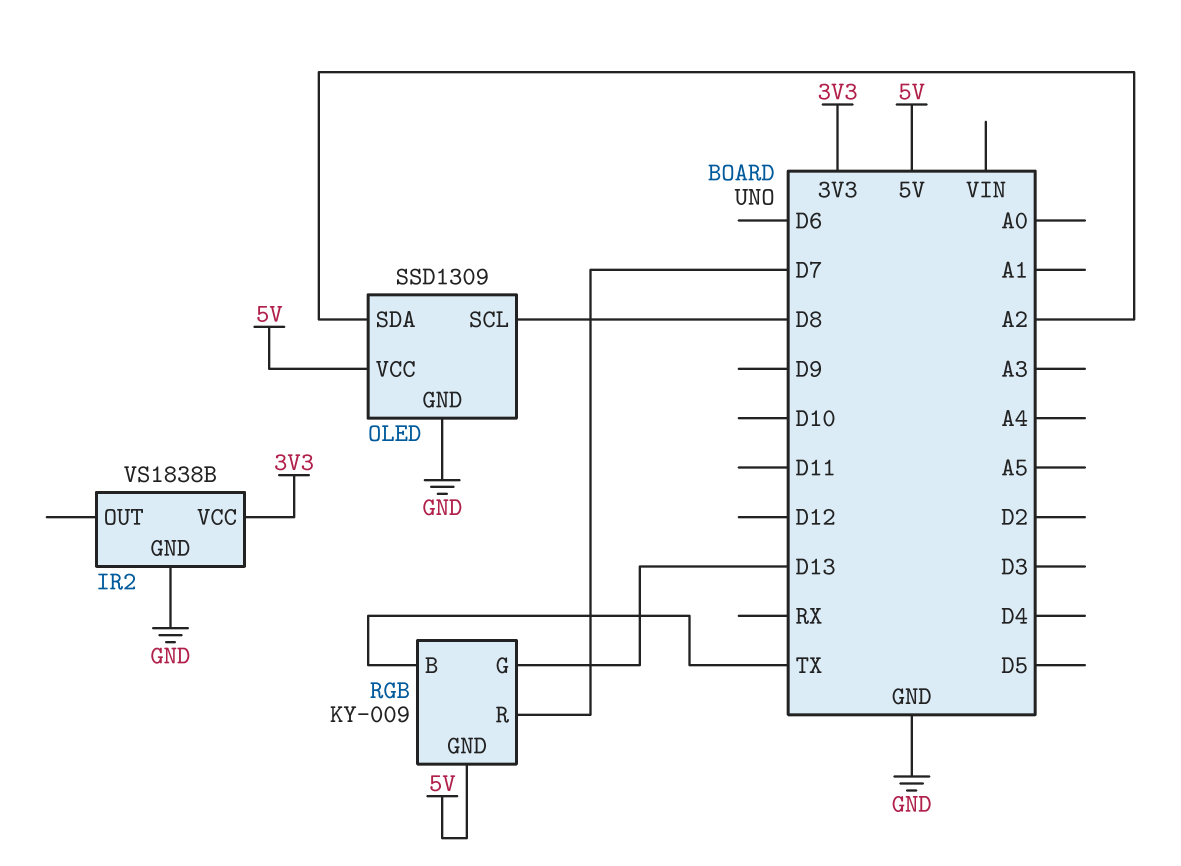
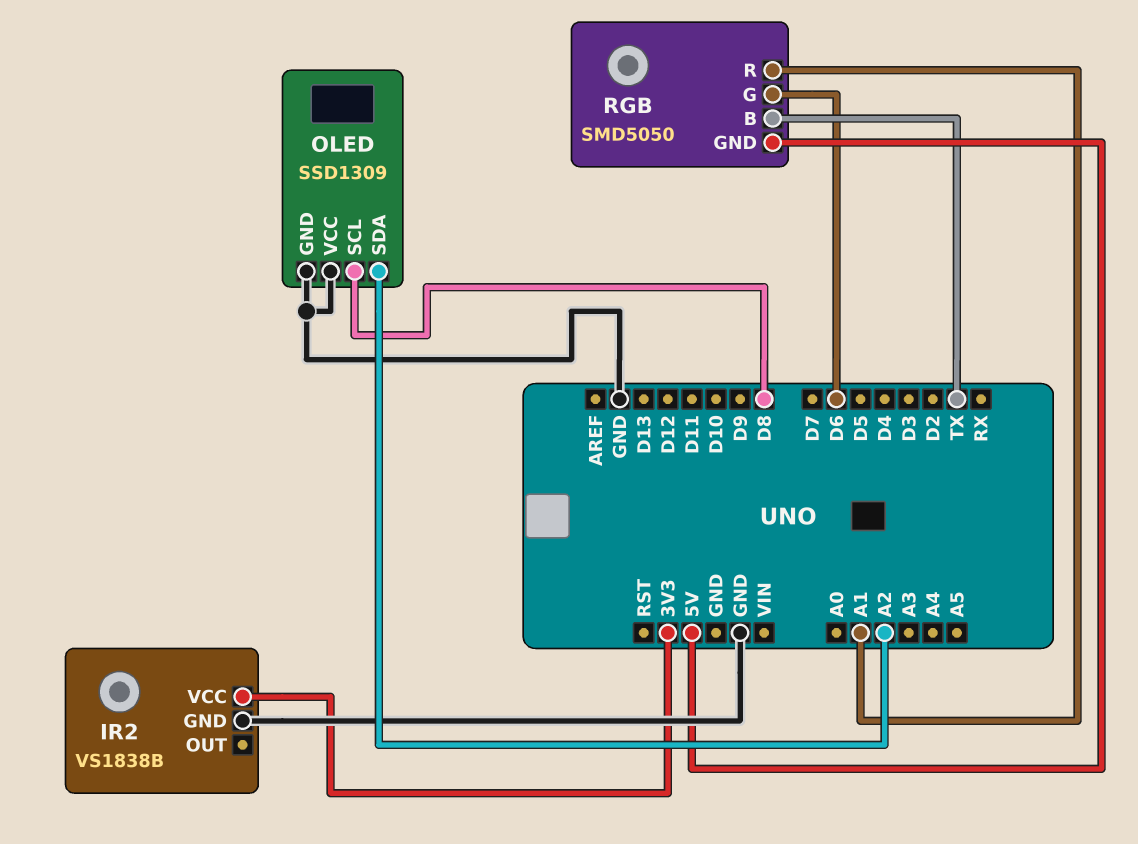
OLED pin VCC: 5V -> GND
RGB: KY-009 -> SMD5050
RGB pin G: D13 -> D6
RGB pin R: D7 -> A1

